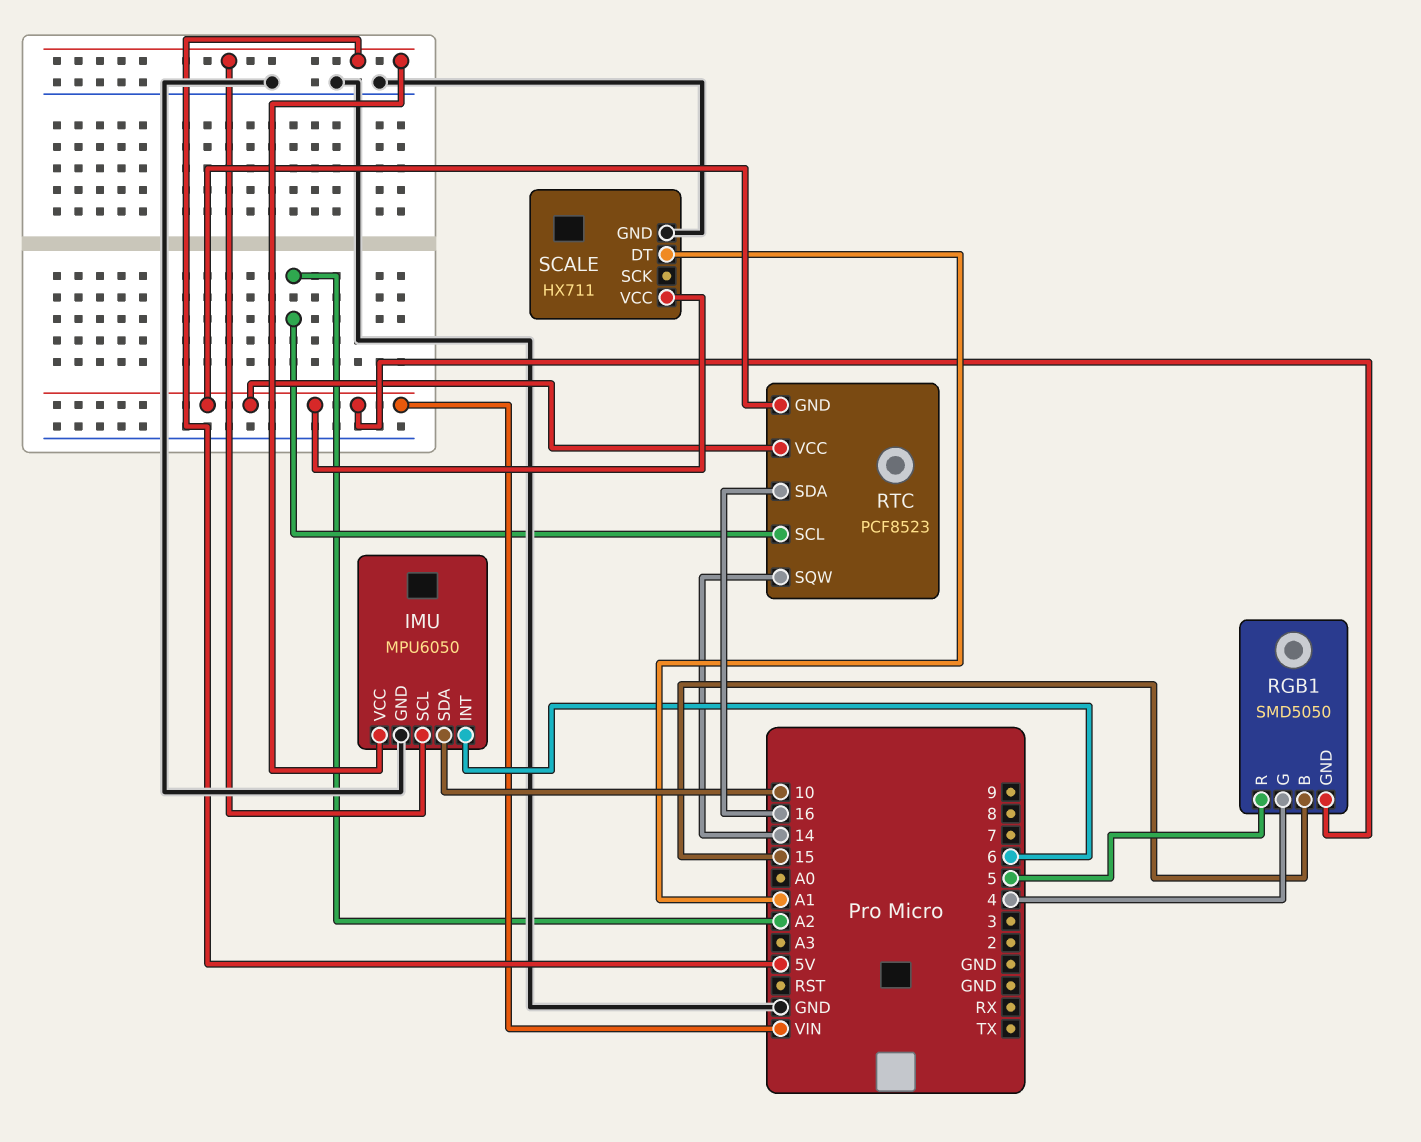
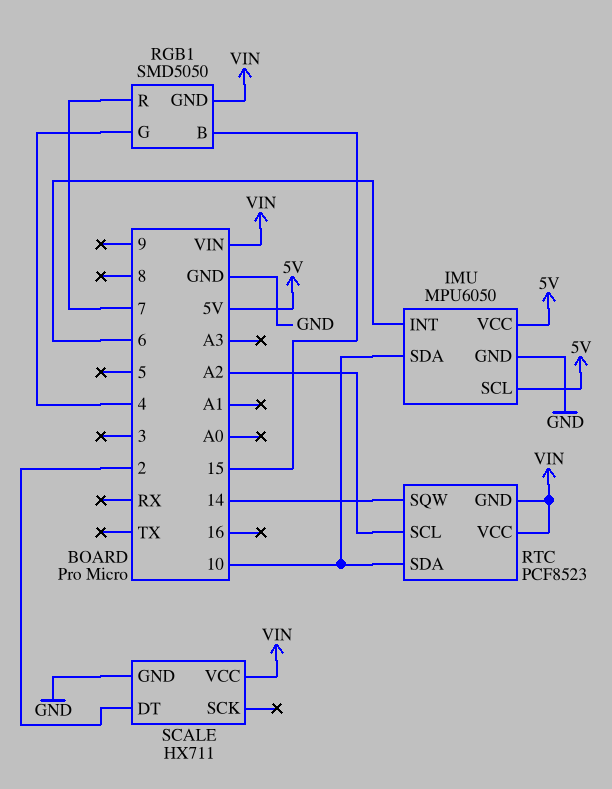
RGB1 pin R: 5 -> 7
RTC pin SDA: 16 -> 10
SCALE pin DT: A1 -> 2

